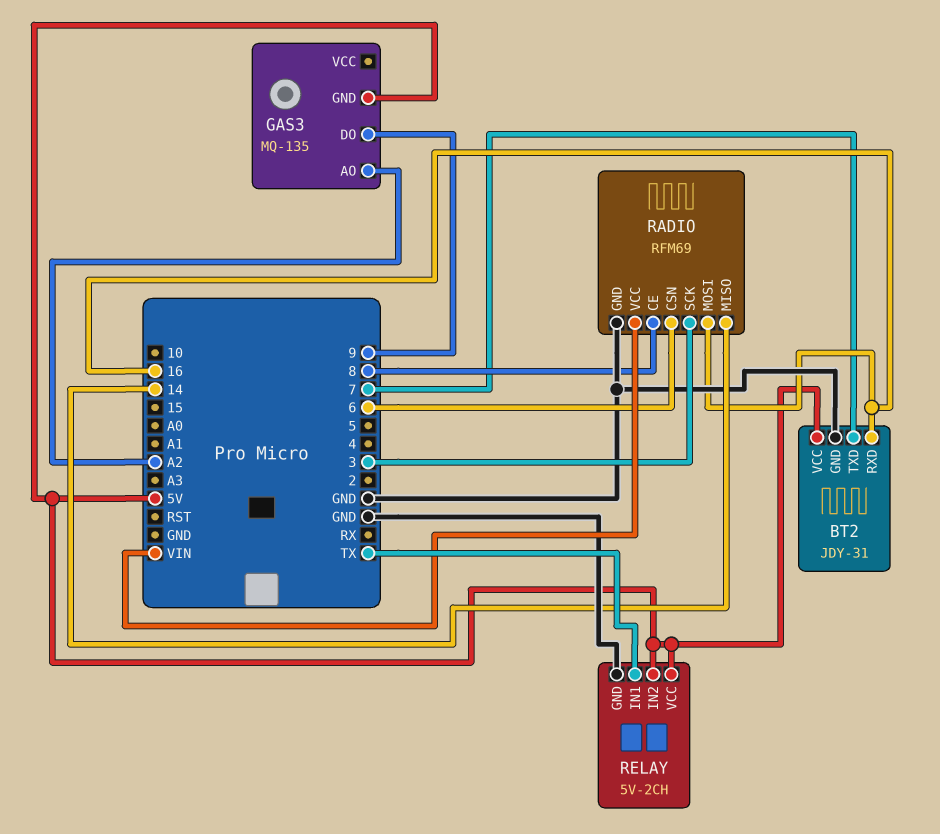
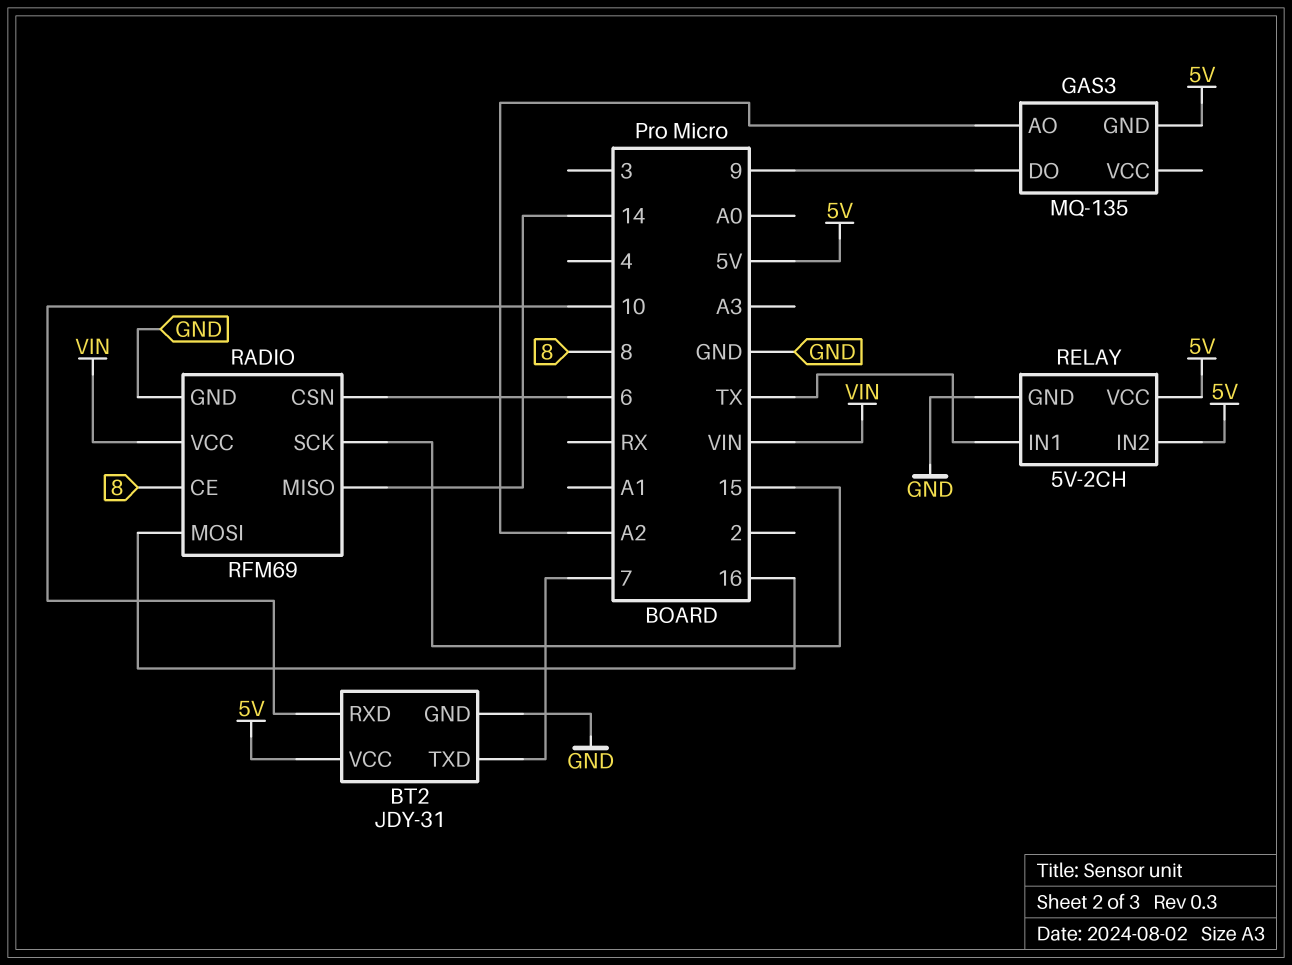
BT2 pin RXD: 16 -> 10
RADIO pin SCK: 3 -> 15

